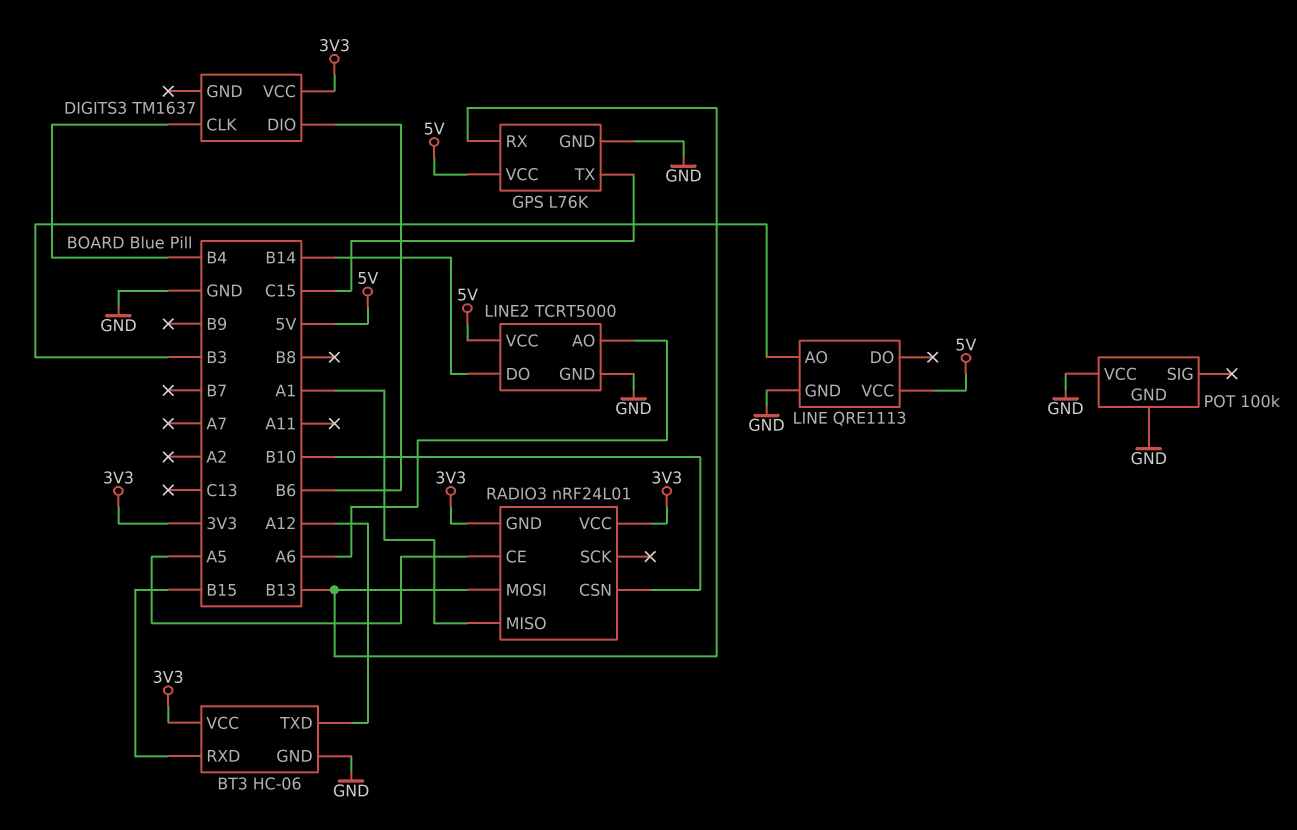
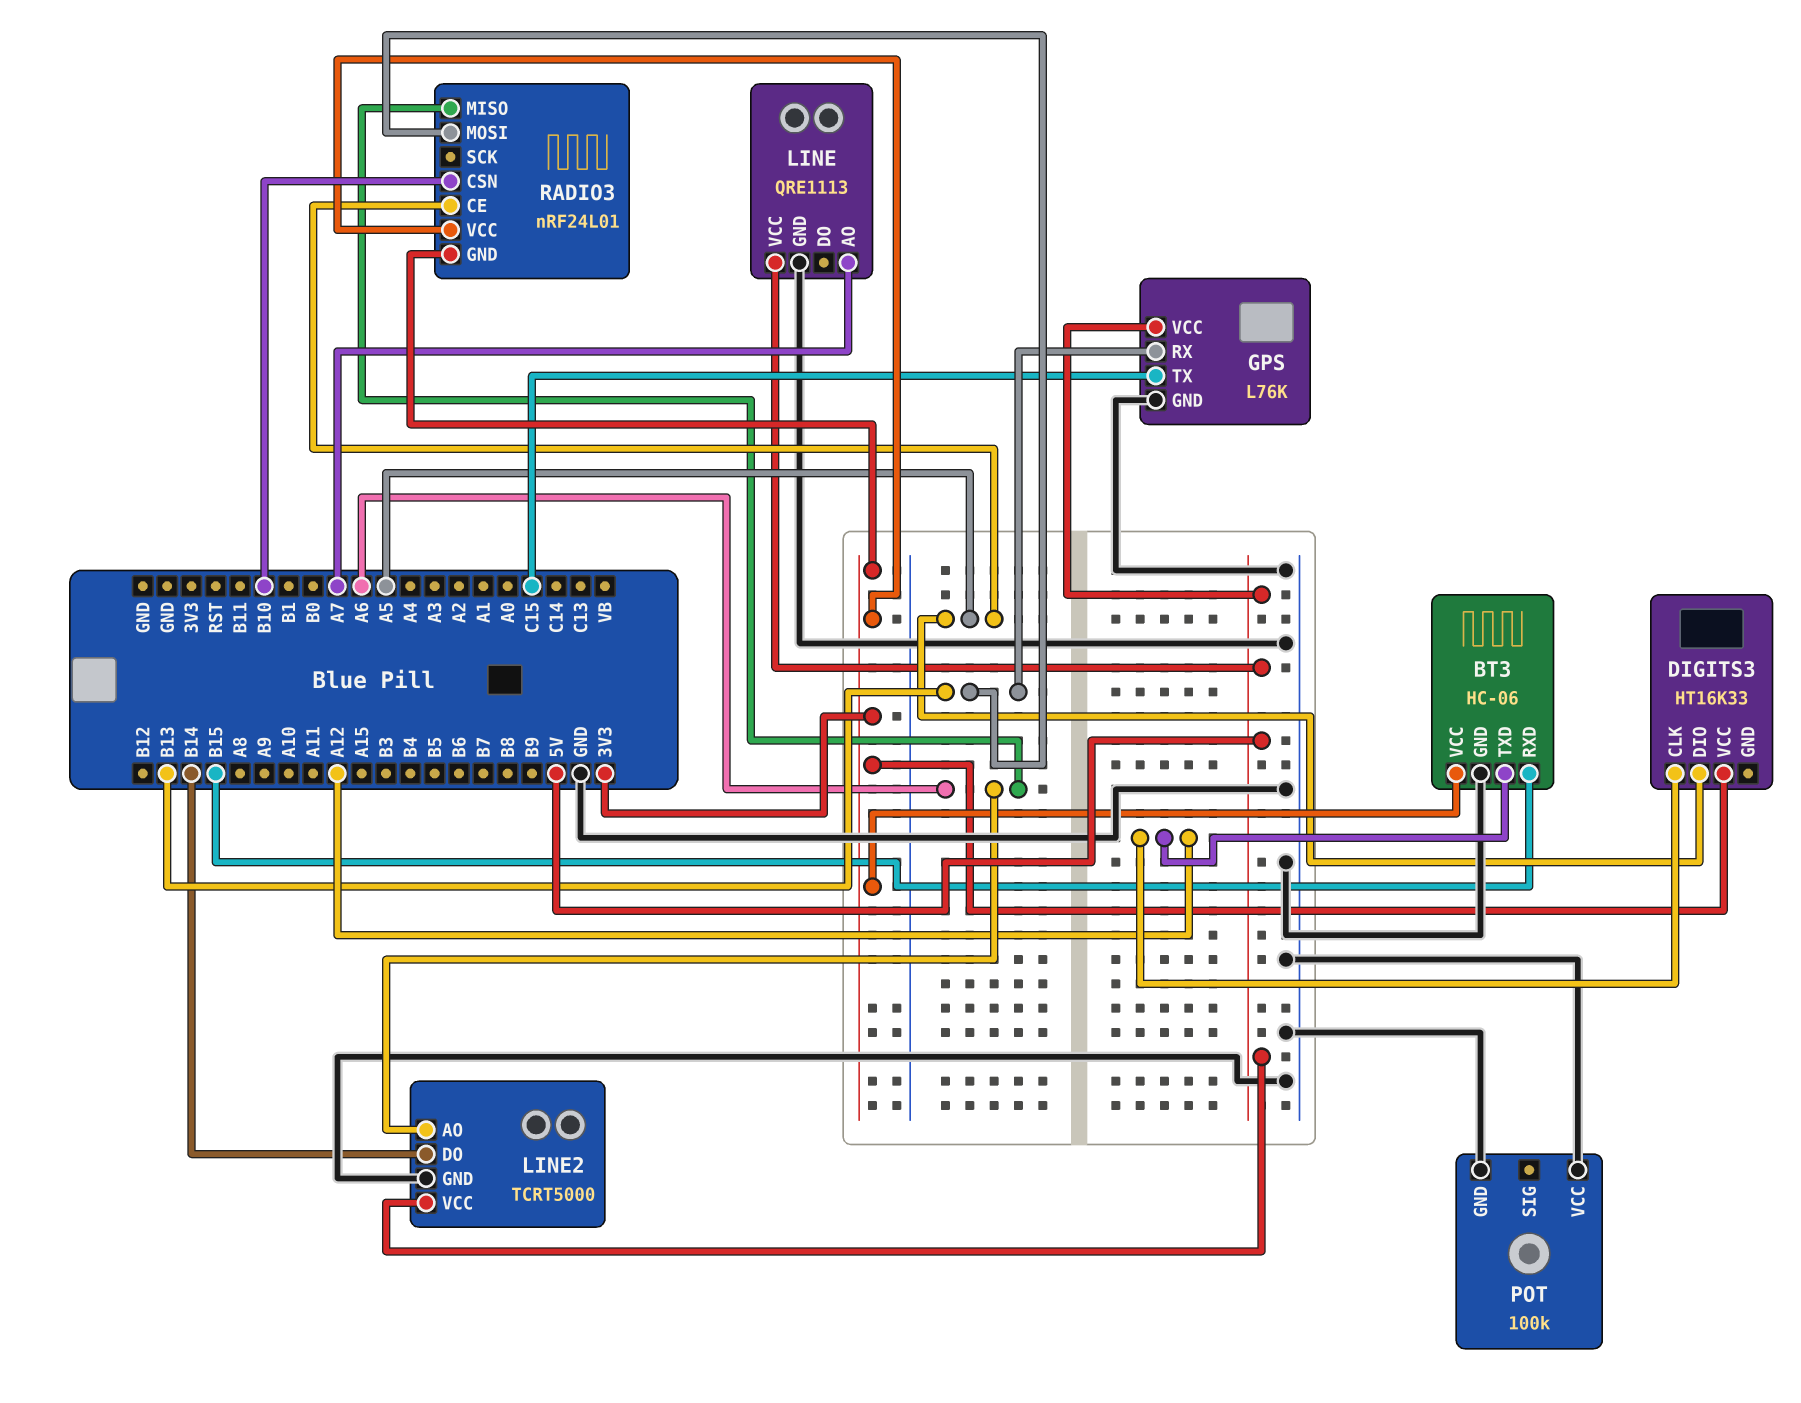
DIGITS3: TM1637 -> HT16K33
DIGITS3 pin CLK: B4 -> A12
DIGITS3 pin DIO: B6 -> A5
LINE pin AO: B3 -> A7
RADIO3 pin MISO: A1 -> A6

